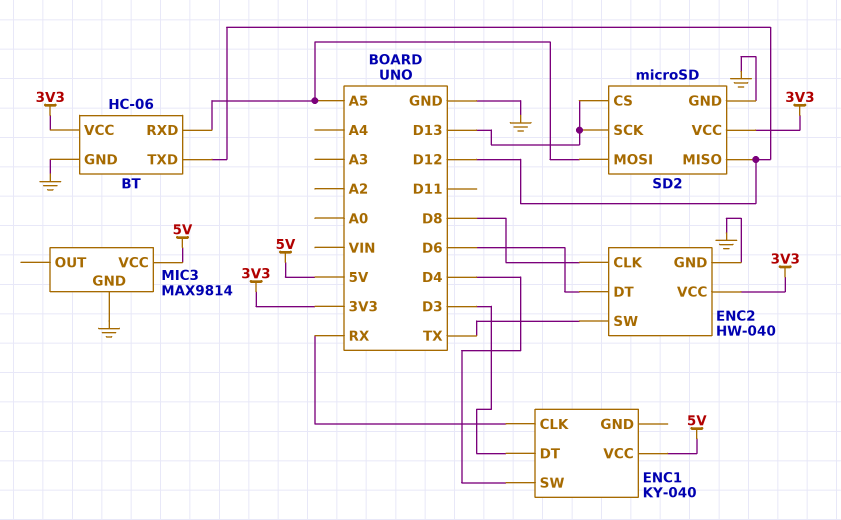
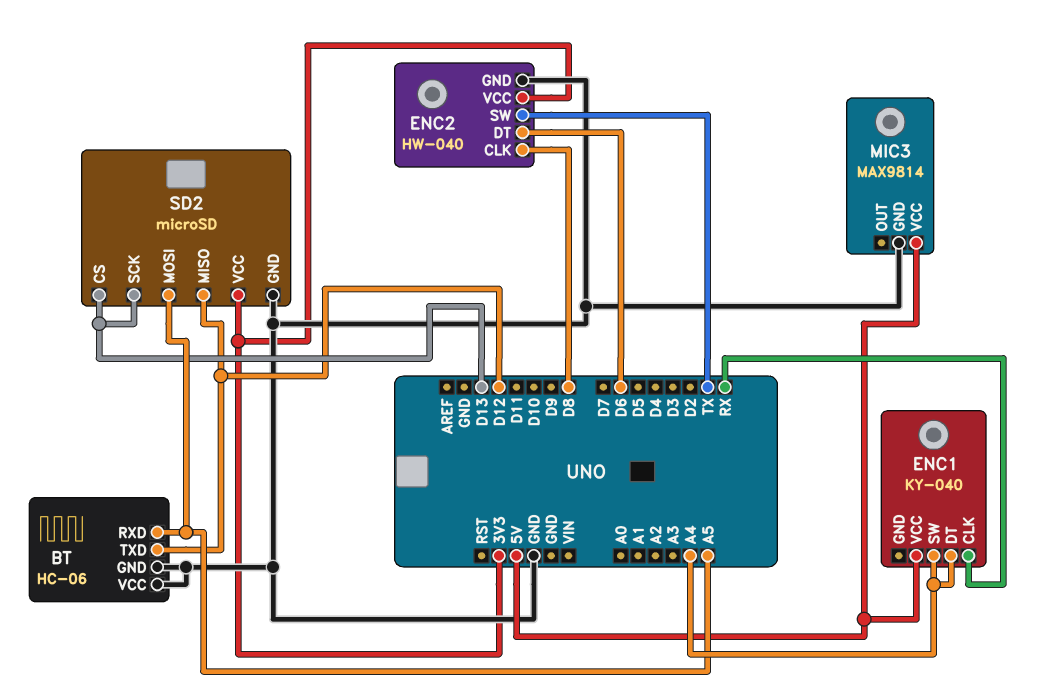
BT pin VCC: 3V3 -> GND
ENC1 pin DT: D3 -> A4
ENC1 pin SW: D4 -> A4

